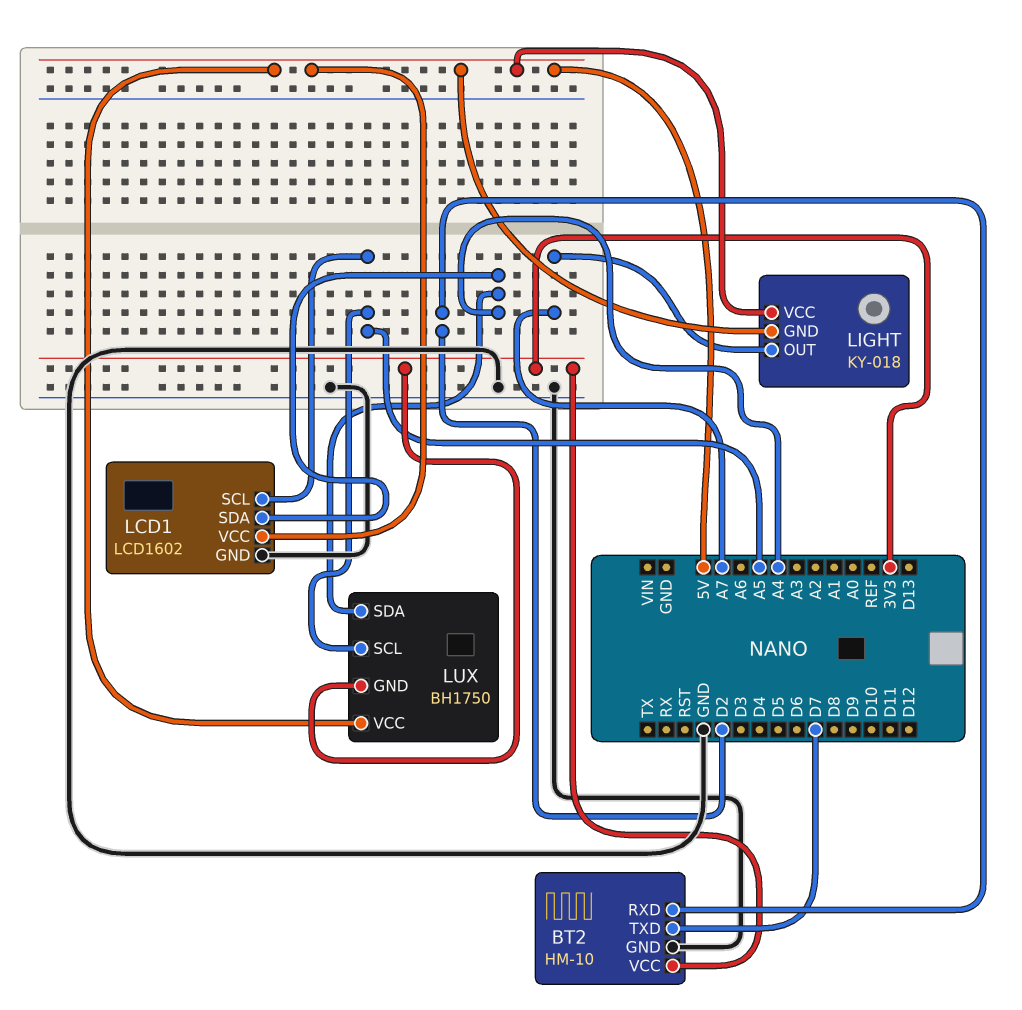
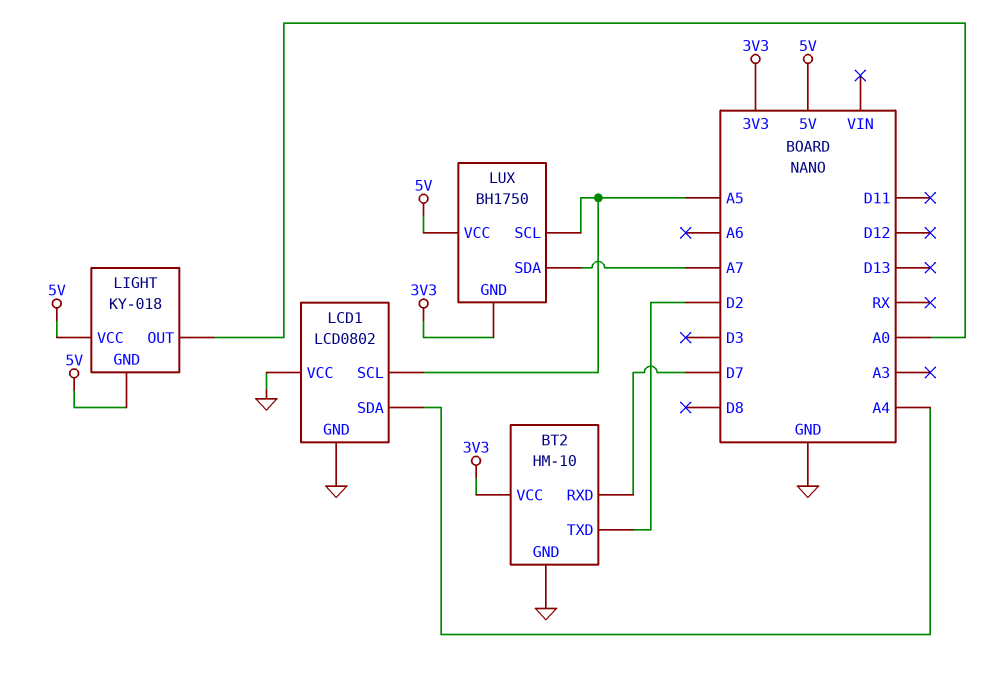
BT2 pin RXD: D2 -> D7
BT2 pin TXD: D7 -> D2
LCD1: LCD1602 -> LCD0802
LCD1 pin VCC: 5V -> GND
LIGHT pin OUT: A7 -> A0
LUX pin SDA: A4 -> A7

